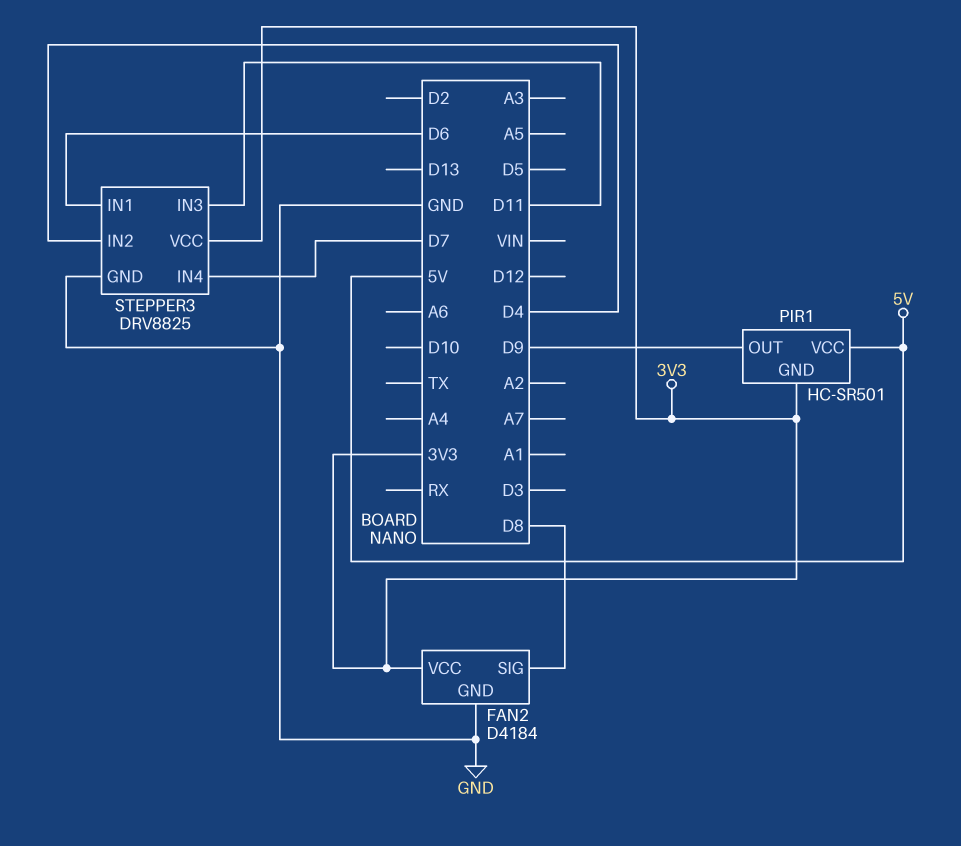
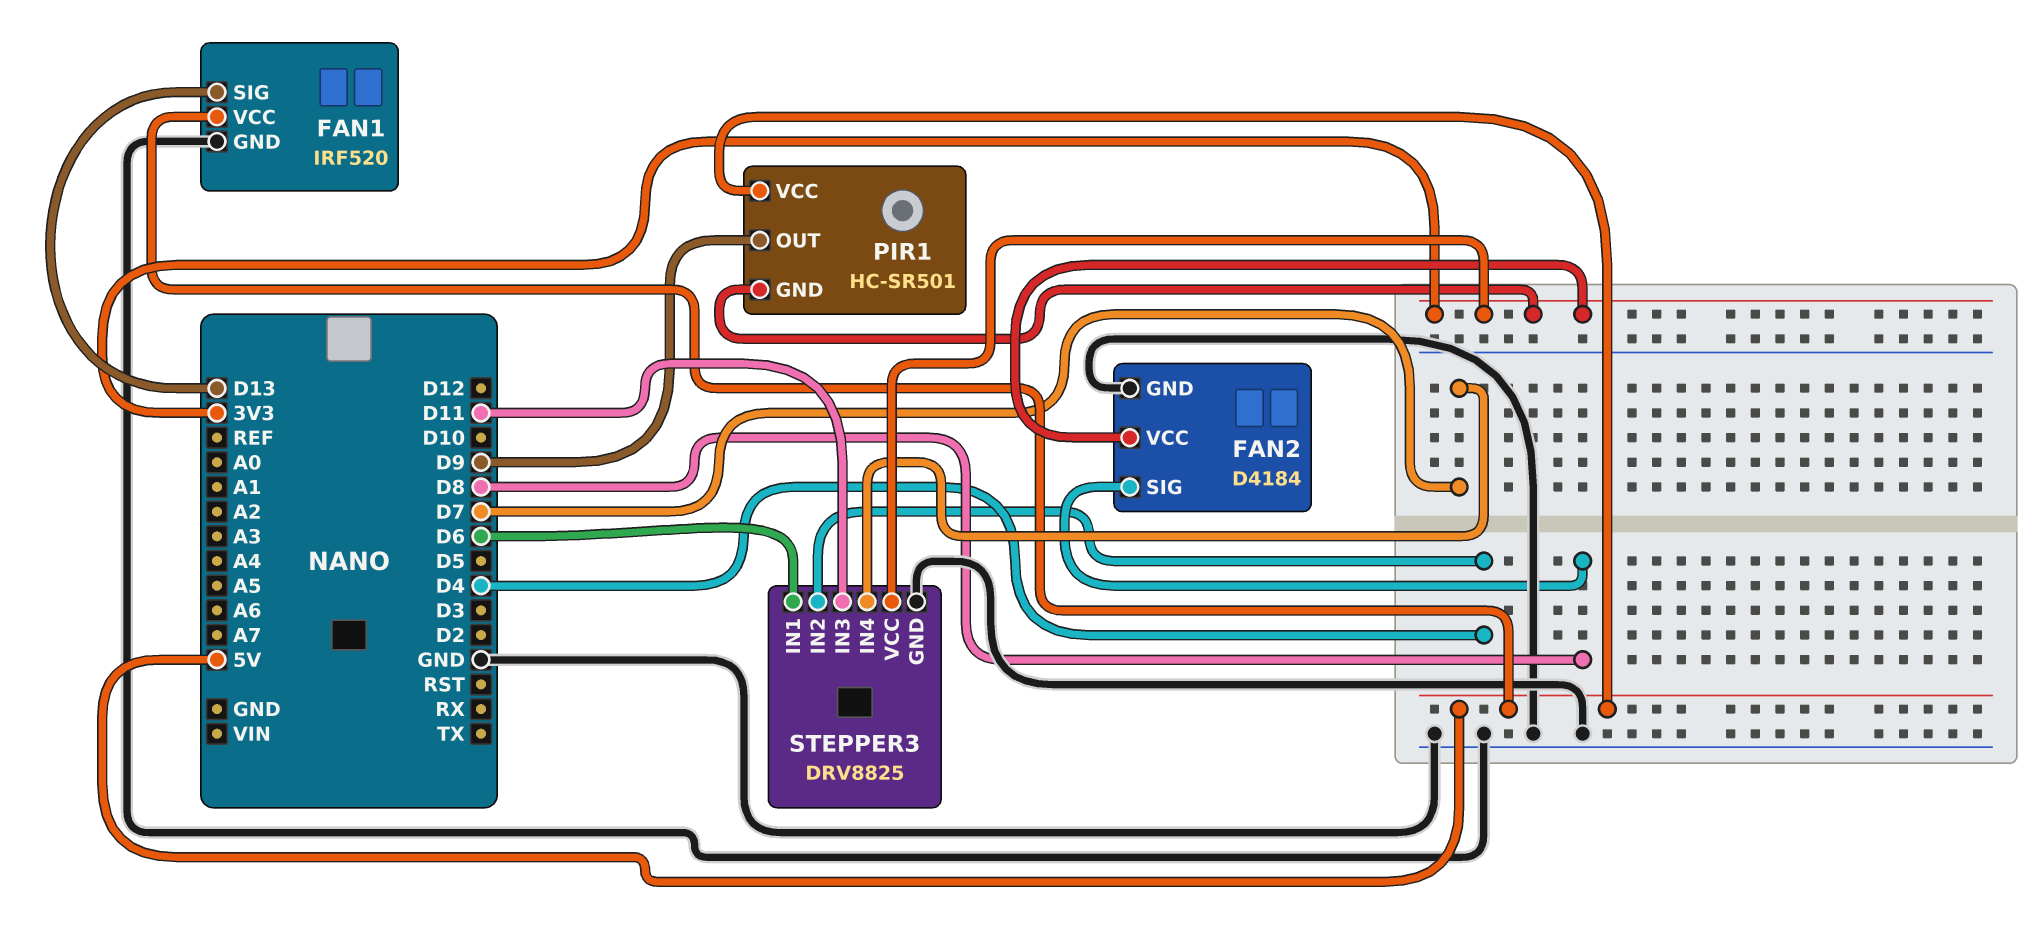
FAN1: none -> IRF520
FAN1 pin GND: none -> GND
FAN1 pin SIG: none -> D13
FAN1 pin VCC: none -> 5V

